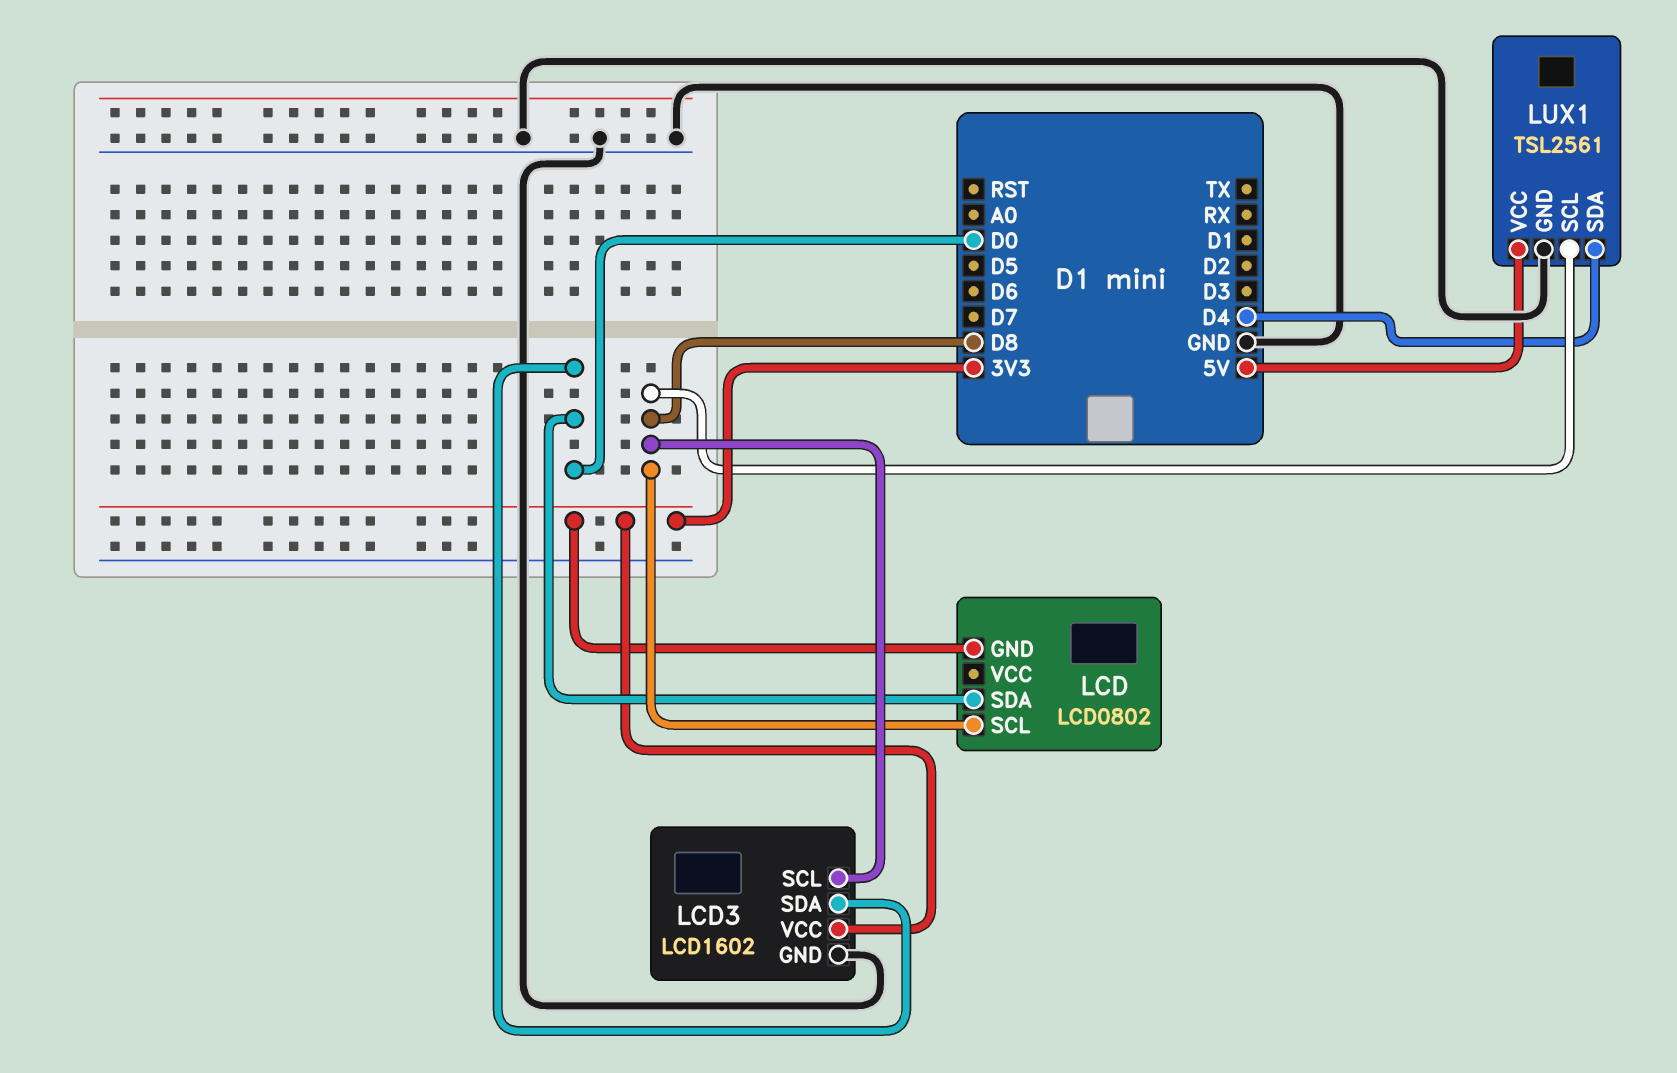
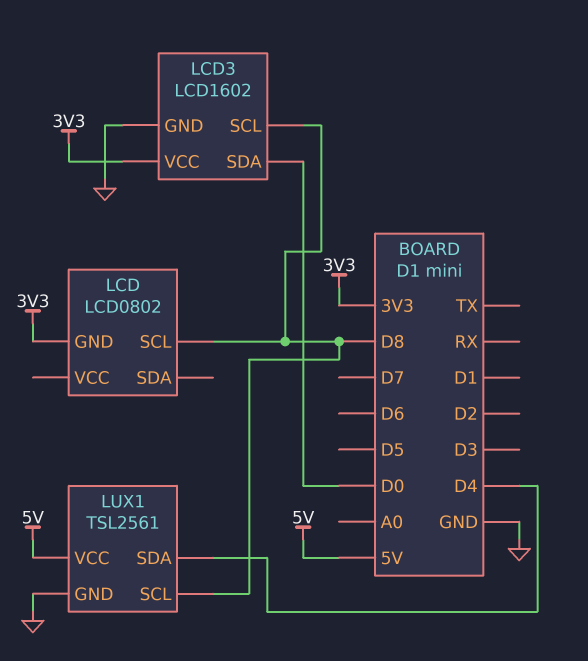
LCD pin SDA: D0 -> none

